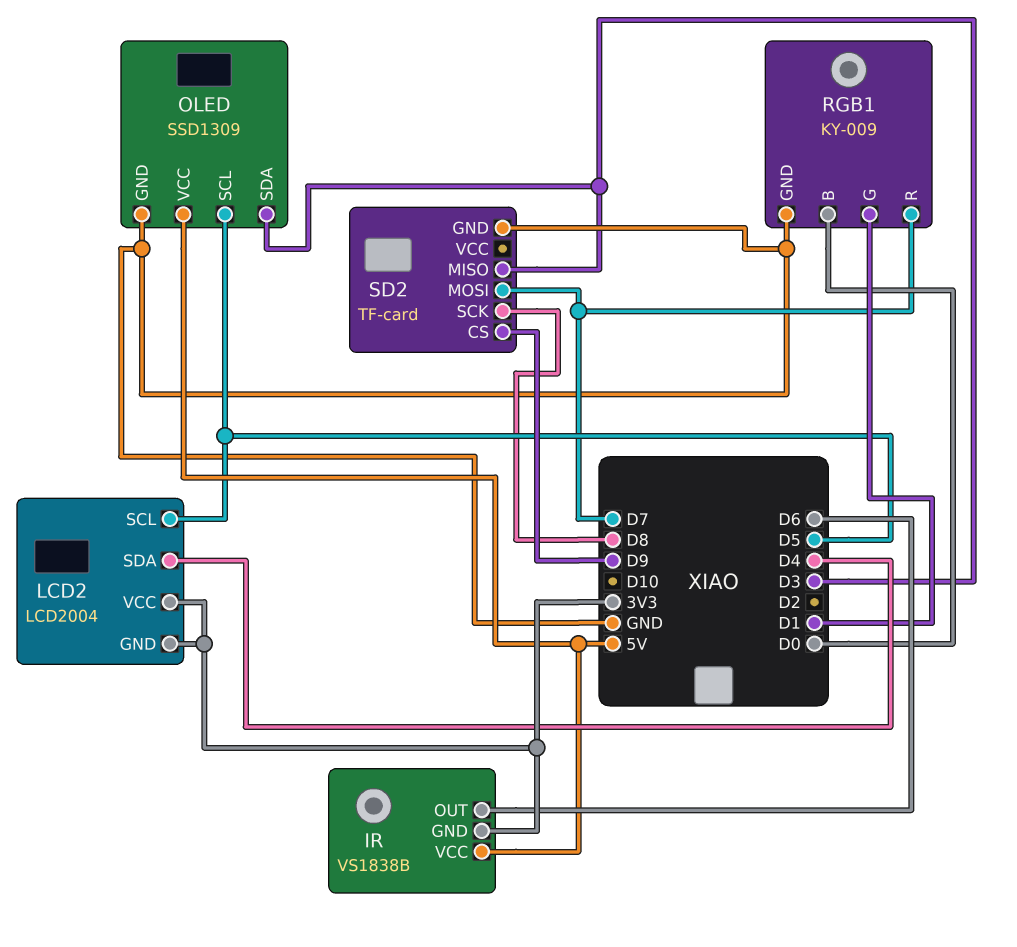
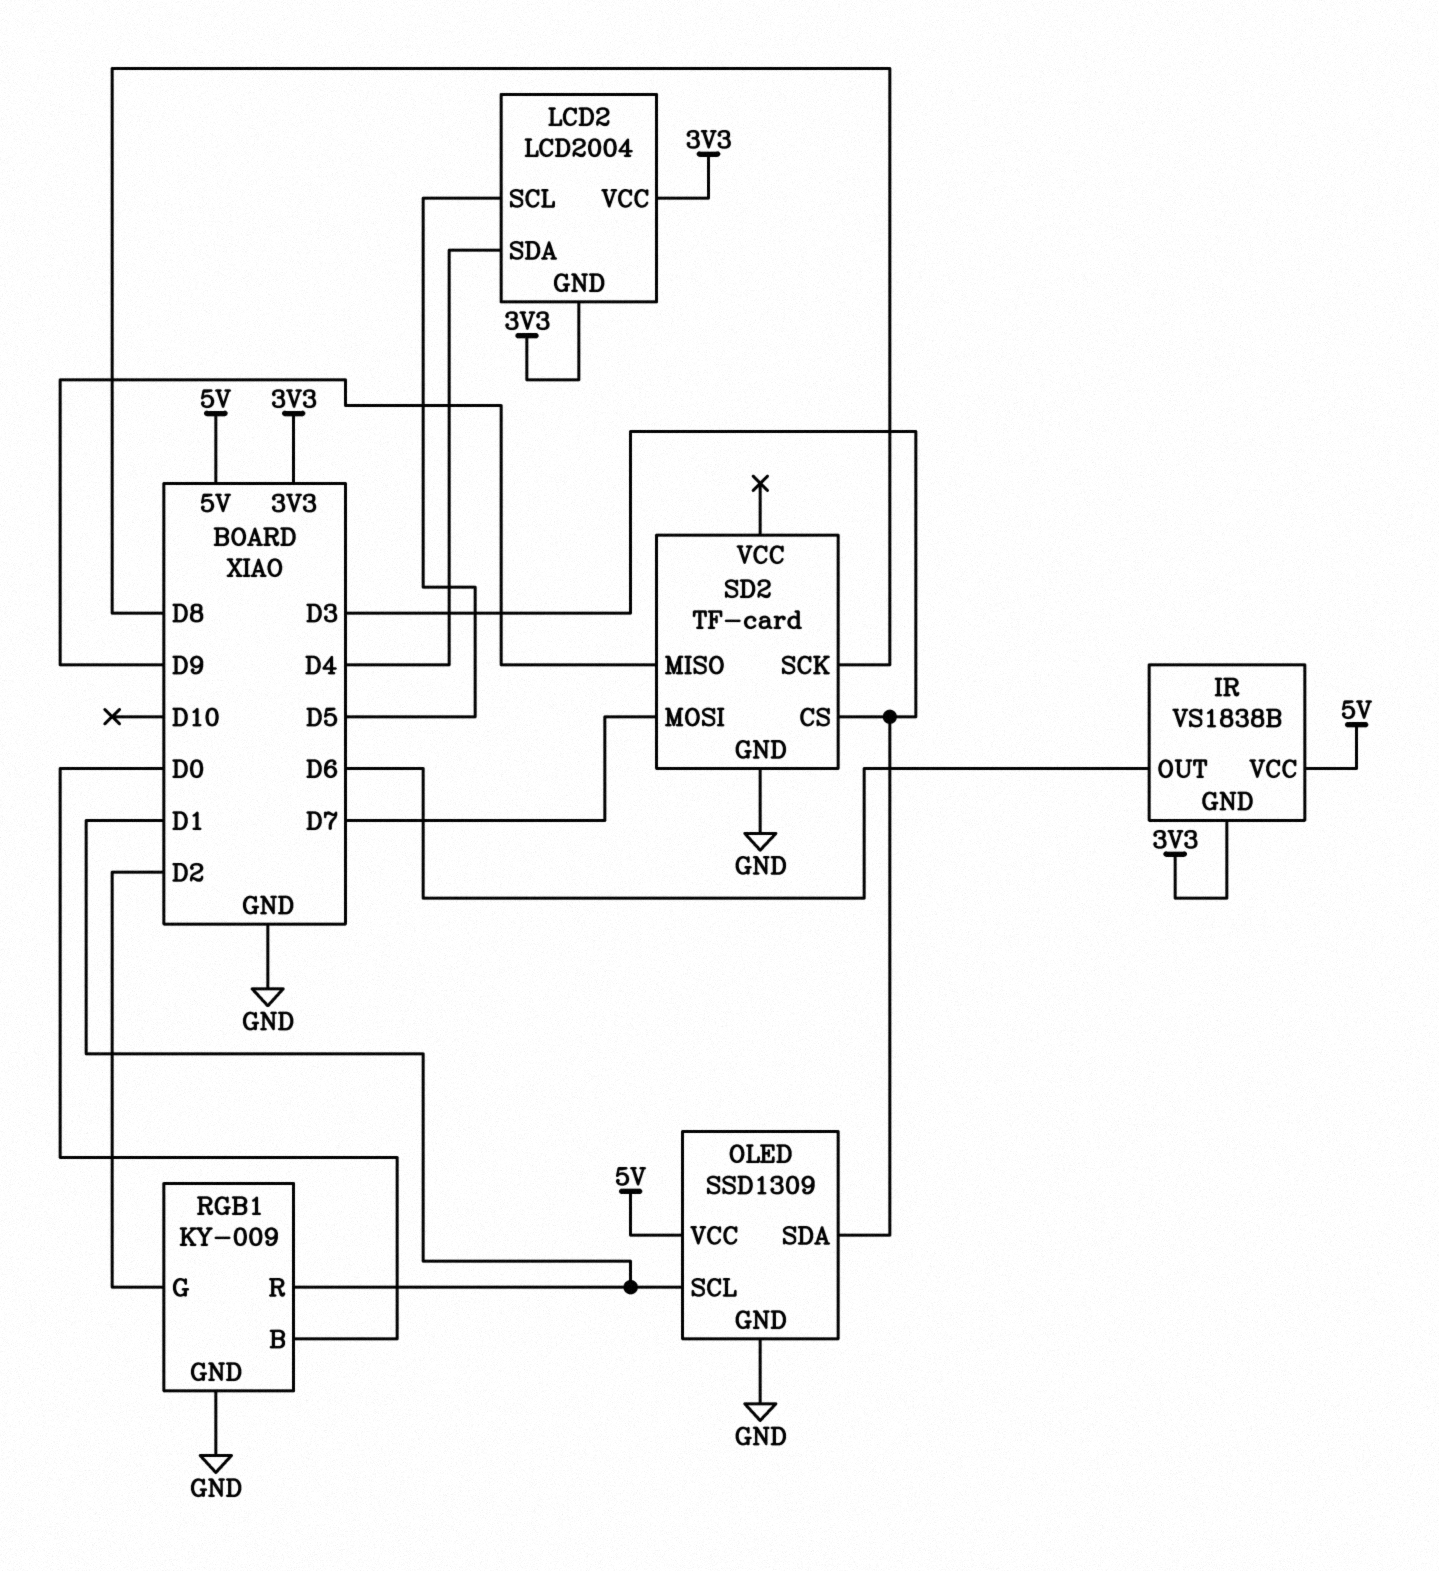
OLED pin SCL: D5 -> D1
RGB1 pin G: D1 -> D2
RGB1 pin R: D7 -> D1
SD2 pin CS: D9 -> D3
SD2 pin MISO: D3 -> D9

